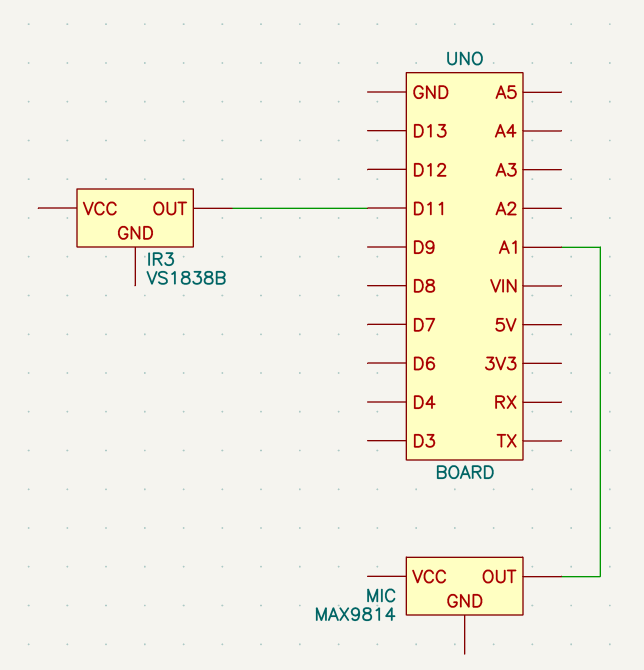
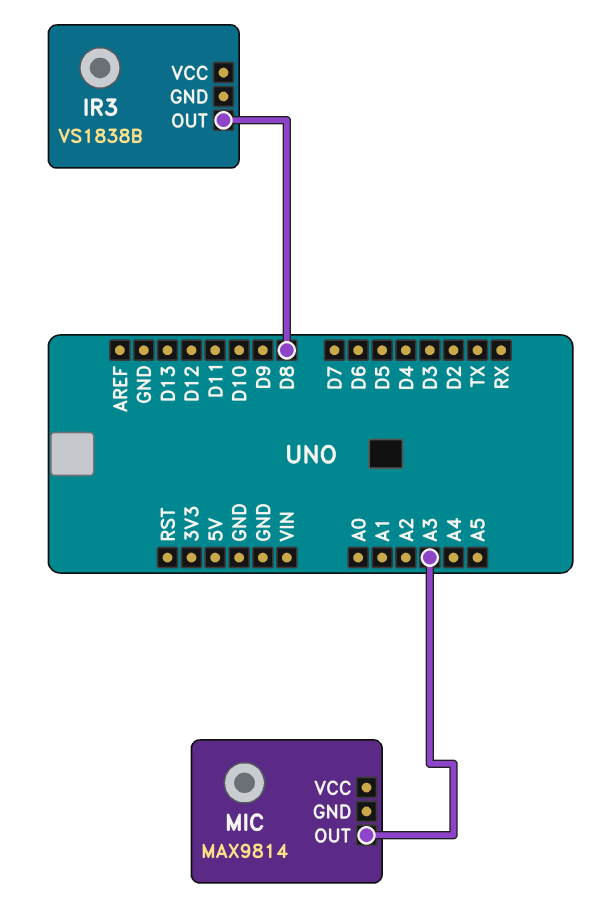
IR3 pin OUT: D11 -> D8
MIC pin OUT: A1 -> A3

